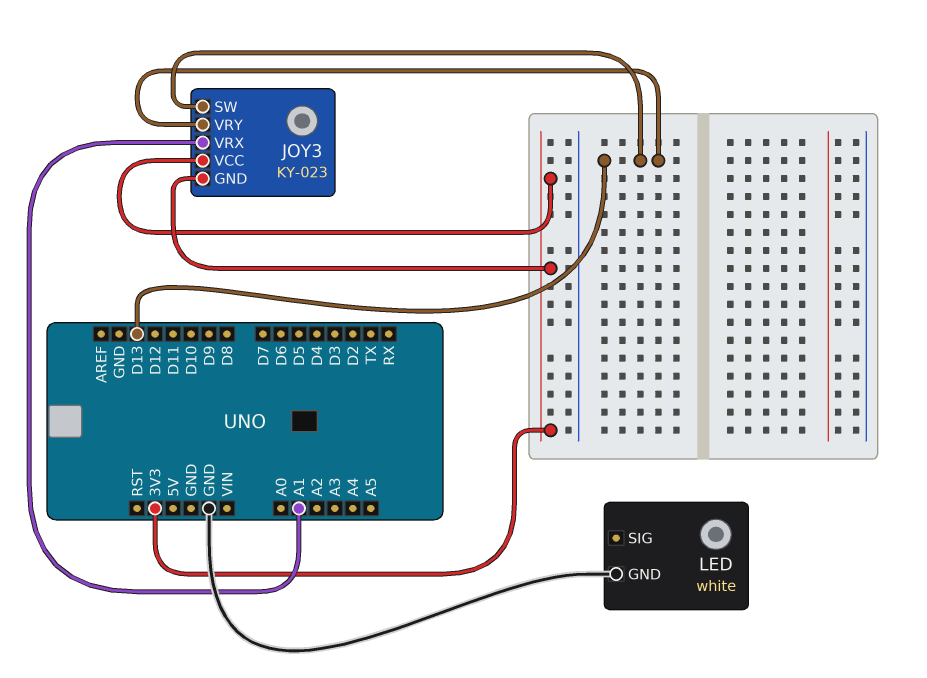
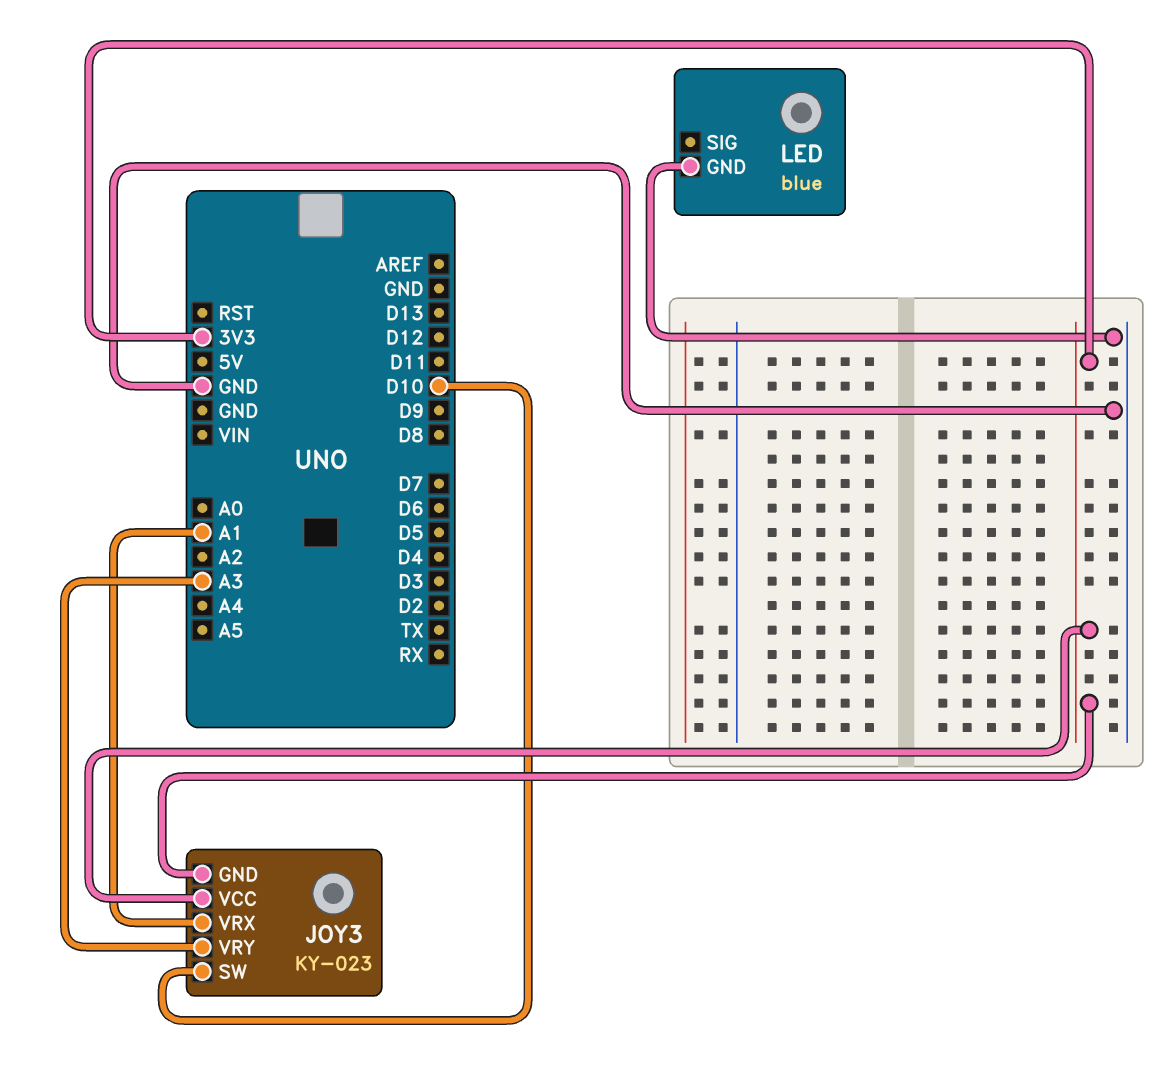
JOY3 pin SW: D13 -> D10
JOY3 pin VRY: D13 -> A3
LED: white -> blue

